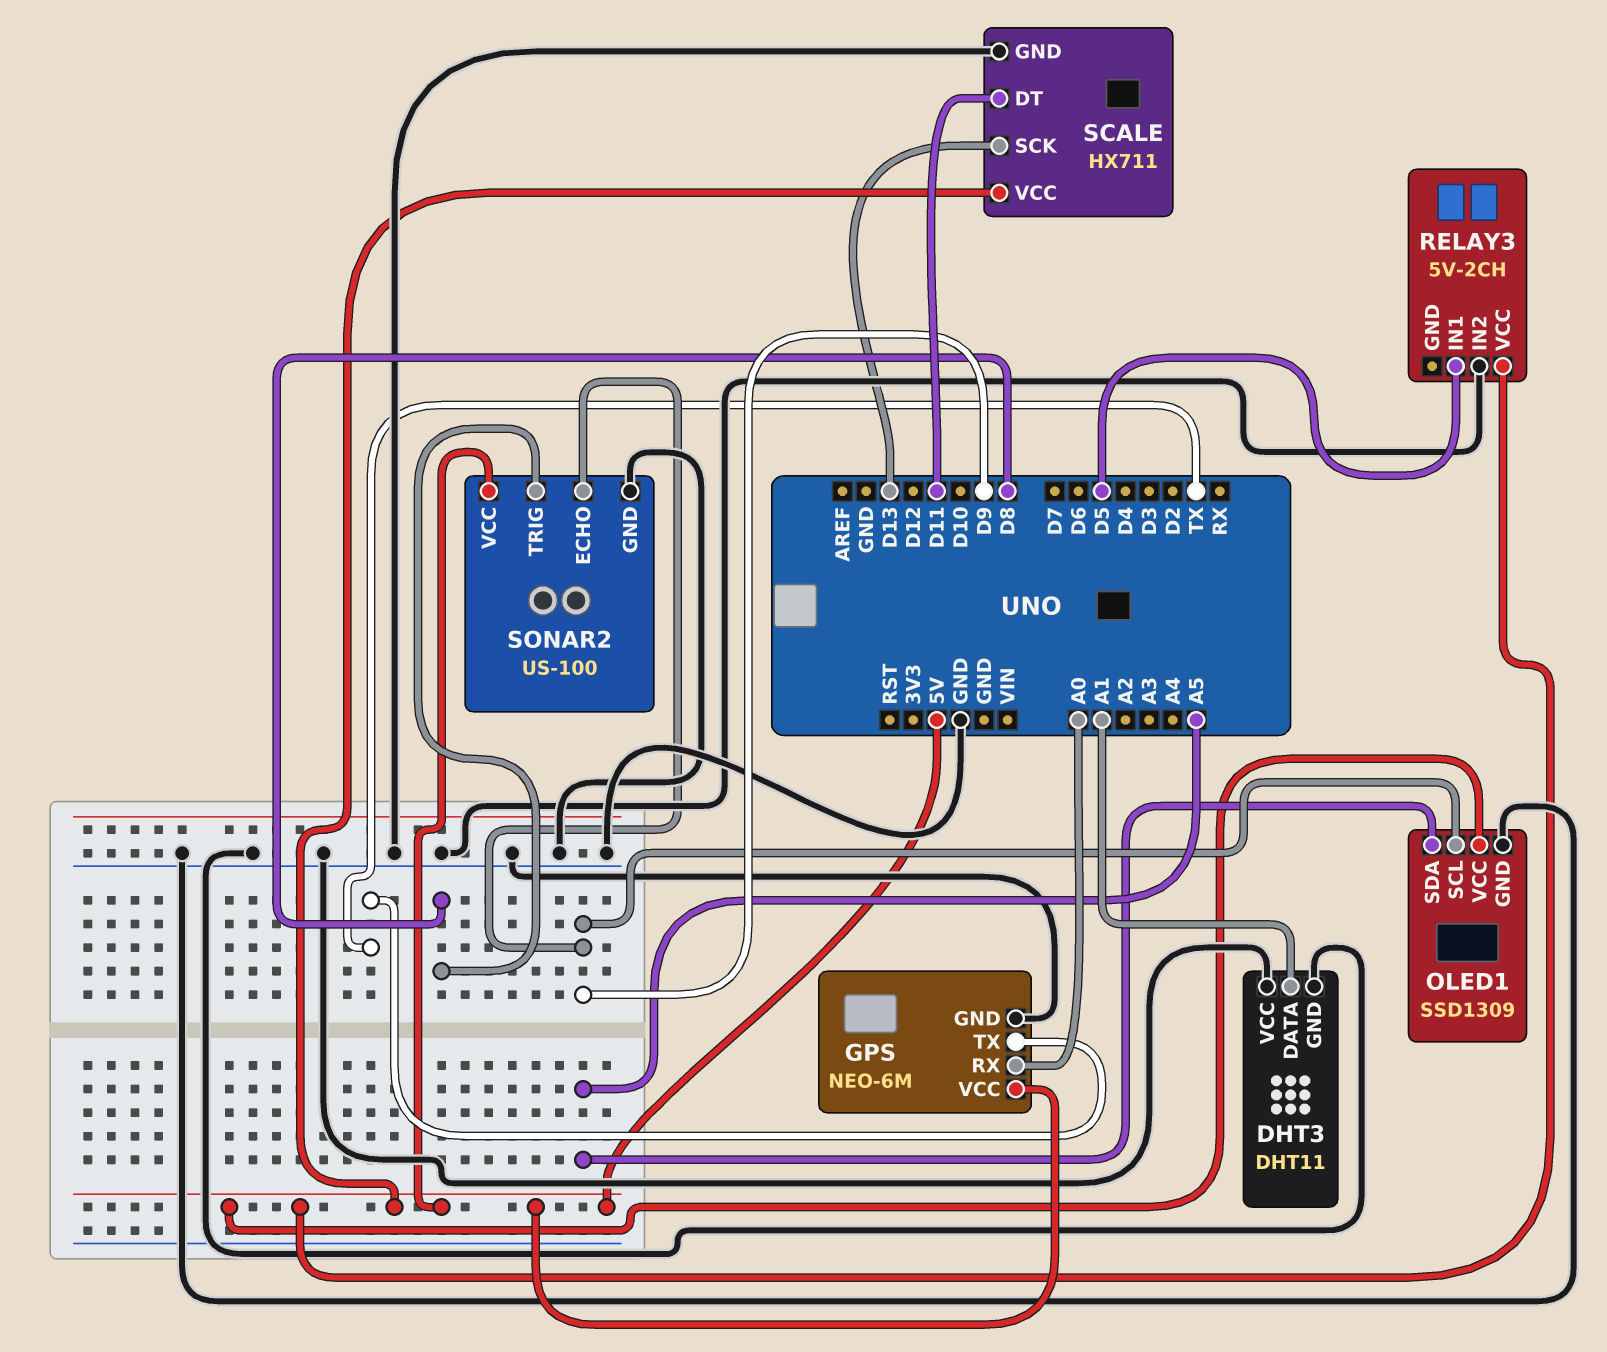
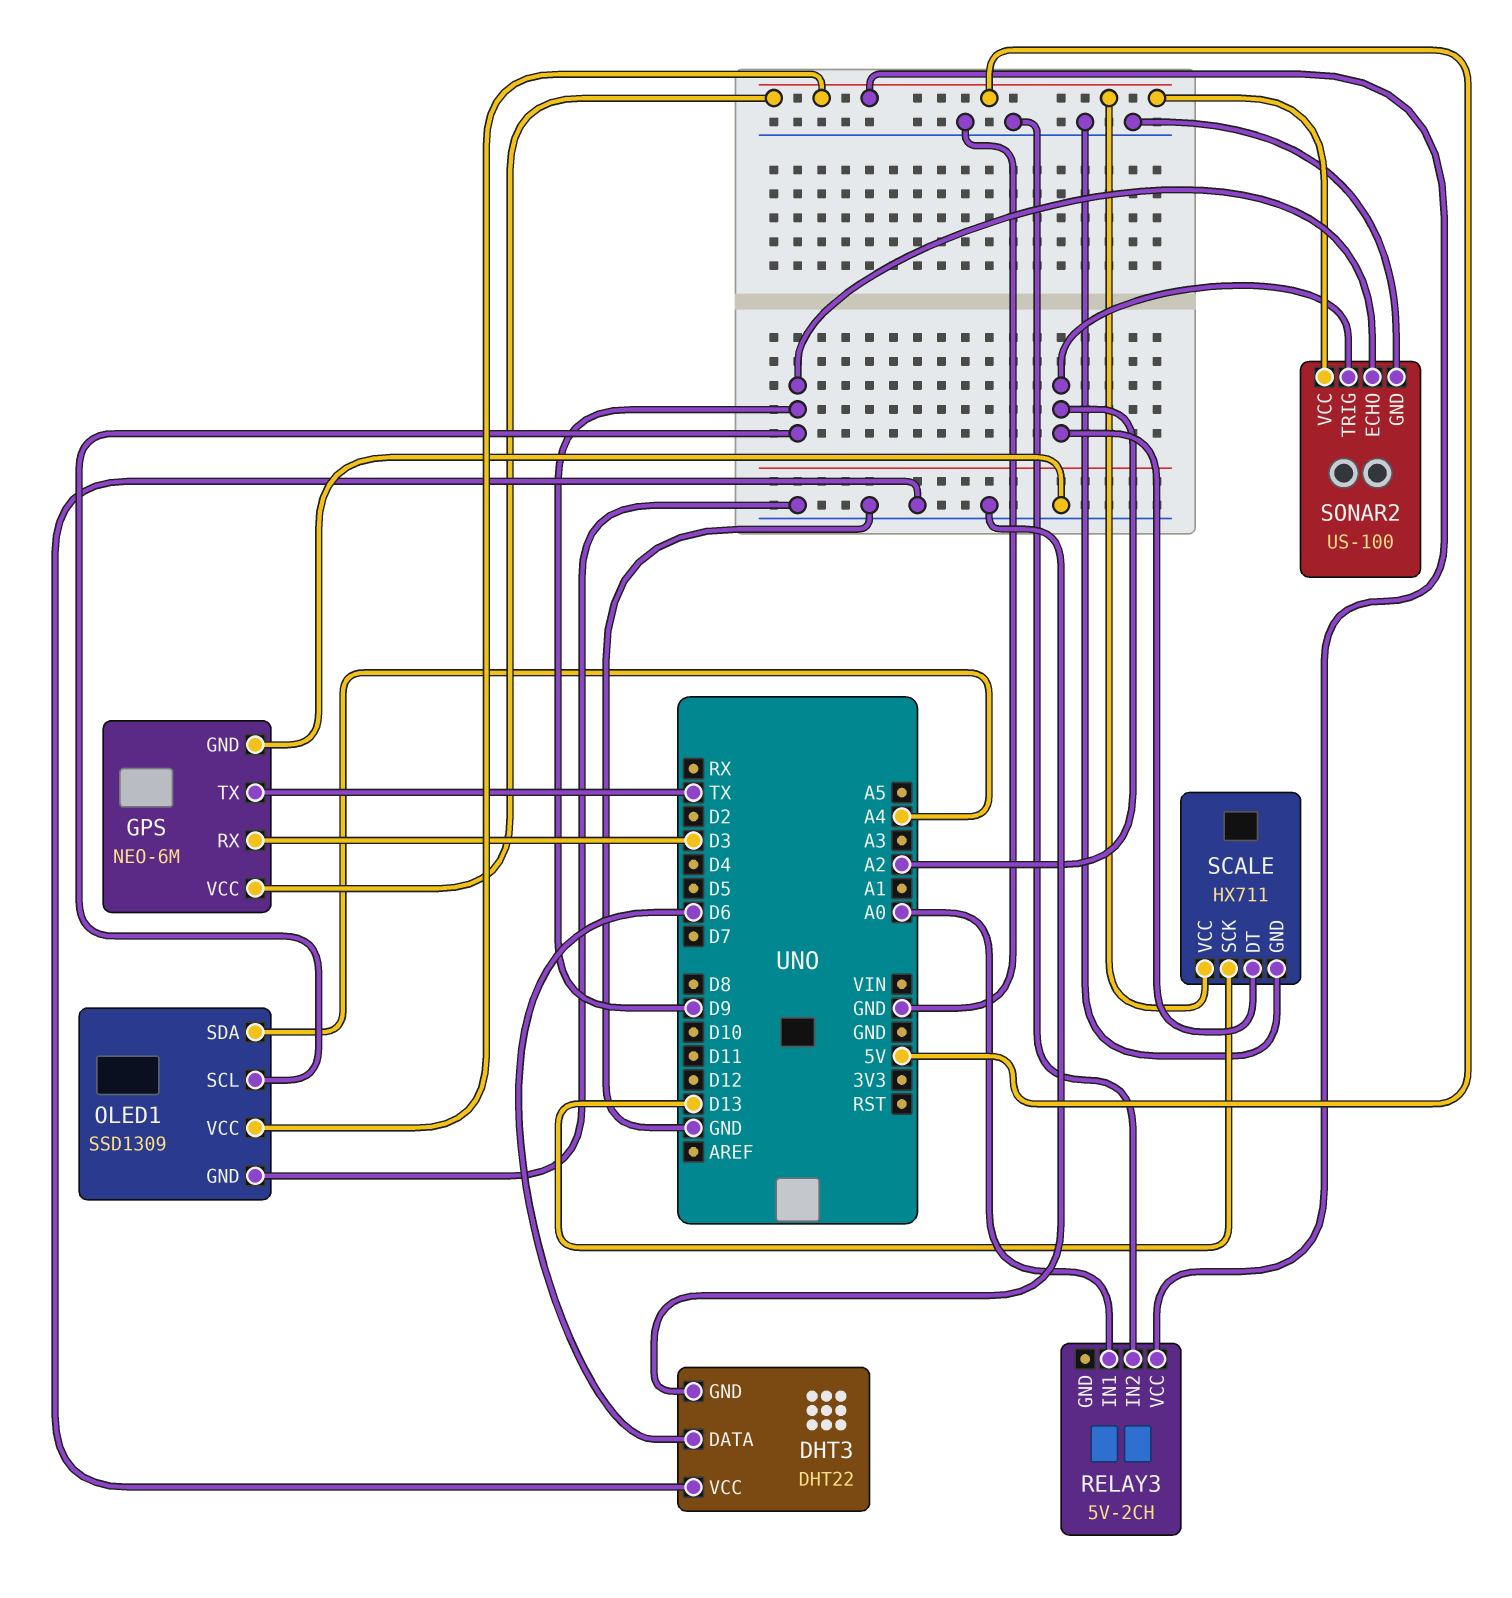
DHT3: DHT11 -> DHT22
DHT3 pin DATA: A1 -> D6
GPS pin RX: A0 -> D3
OLED1 pin SDA: A5 -> A4
RELAY3 pin IN1: D5 -> A0
SCALE pin DT: D11 -> A2
SONAR2 pin TRIG: D8 -> A2

